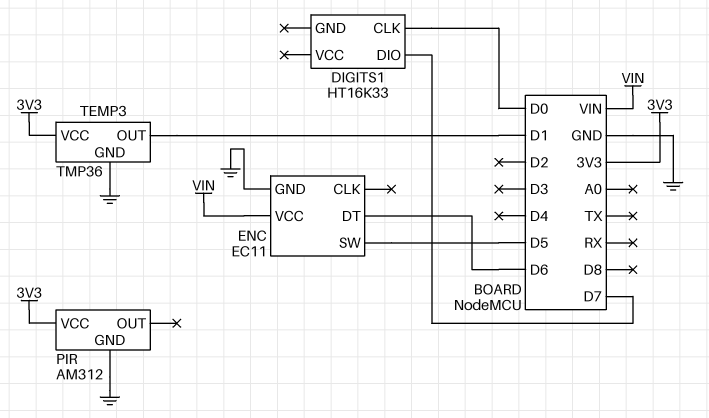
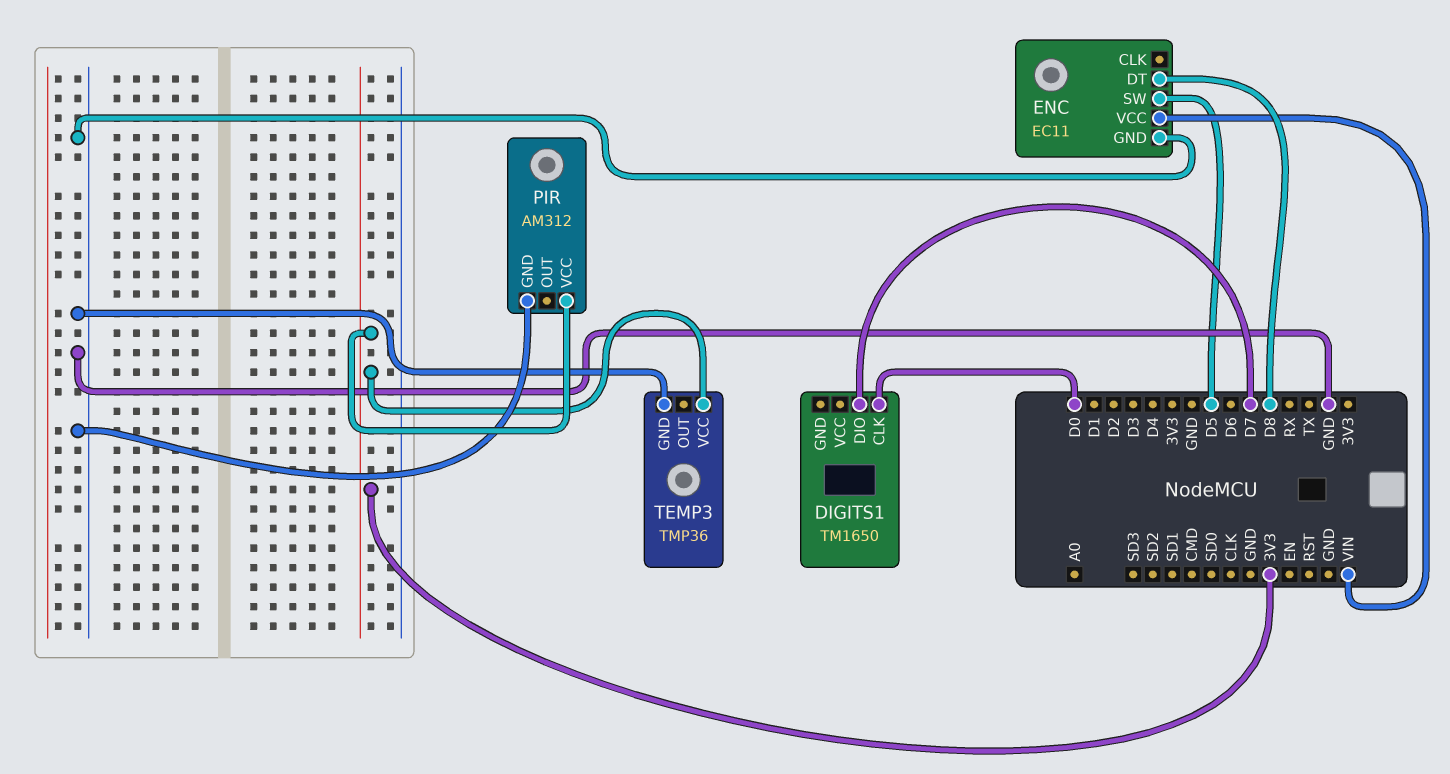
DIGITS1: HT16K33 -> TM1650
ENC pin DT: D6 -> D8
TEMP3 pin OUT: D1 -> none

